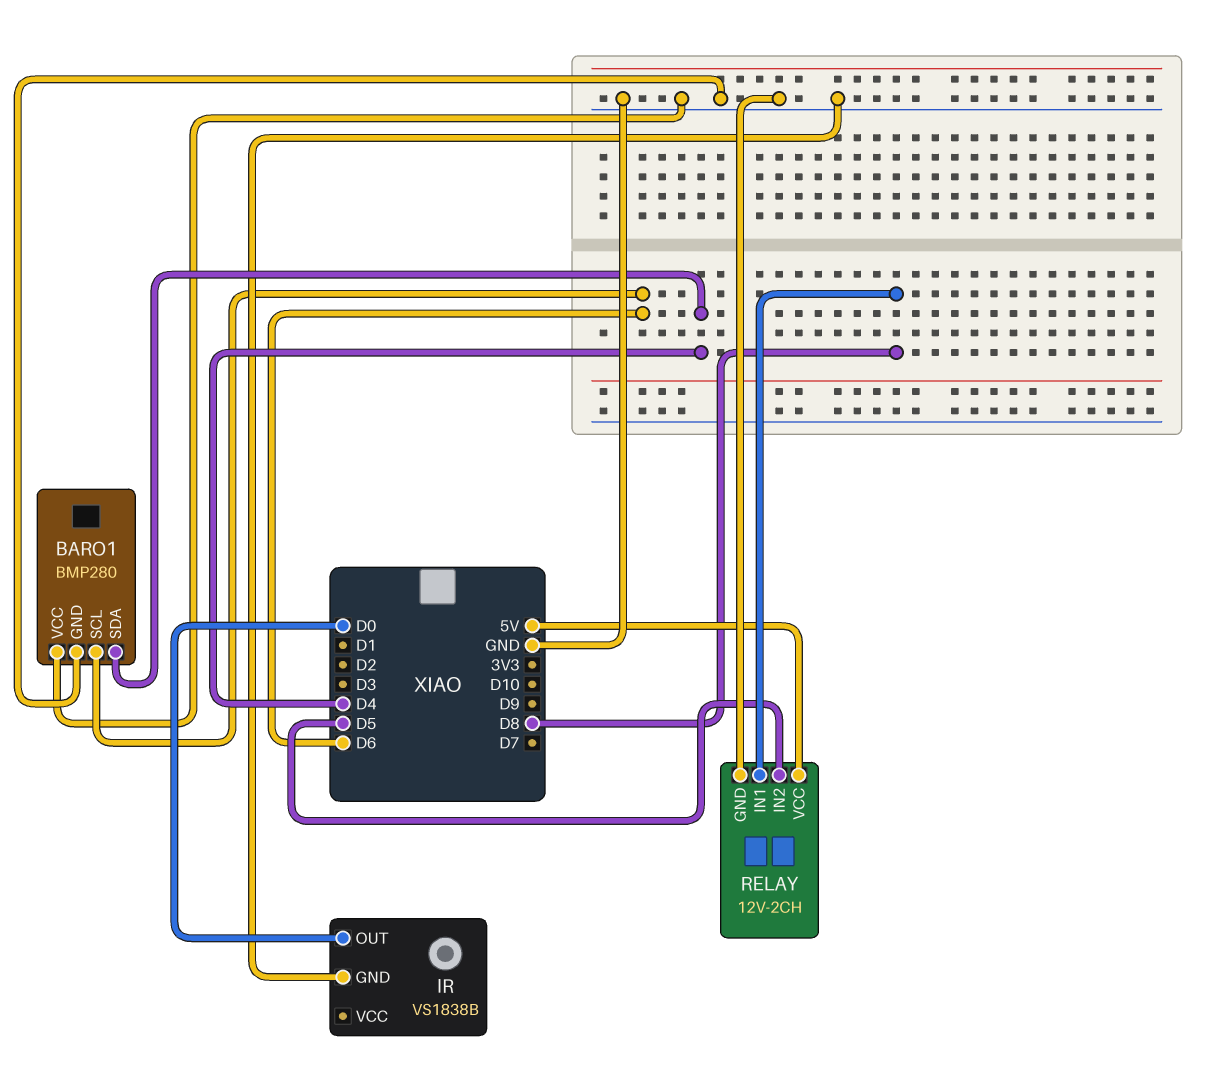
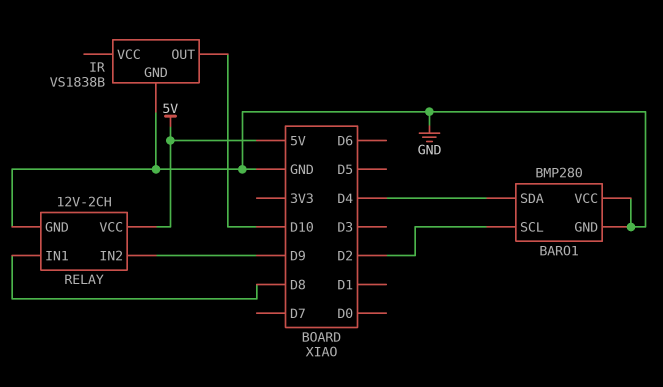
BARO1 pin SCL: D6 -> D2
IR pin OUT: D0 -> D10
RELAY pin IN2: D5 -> D9

